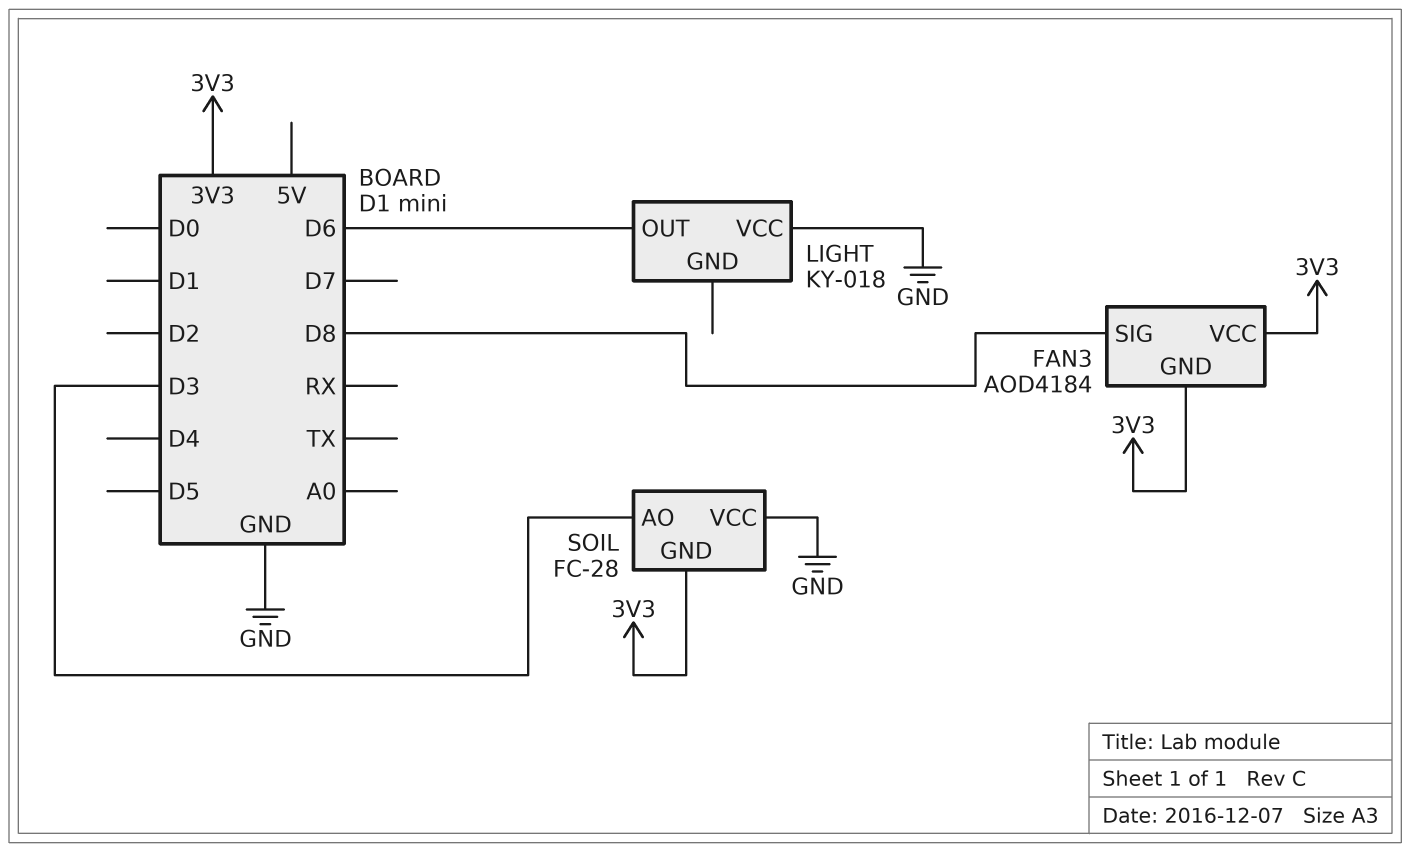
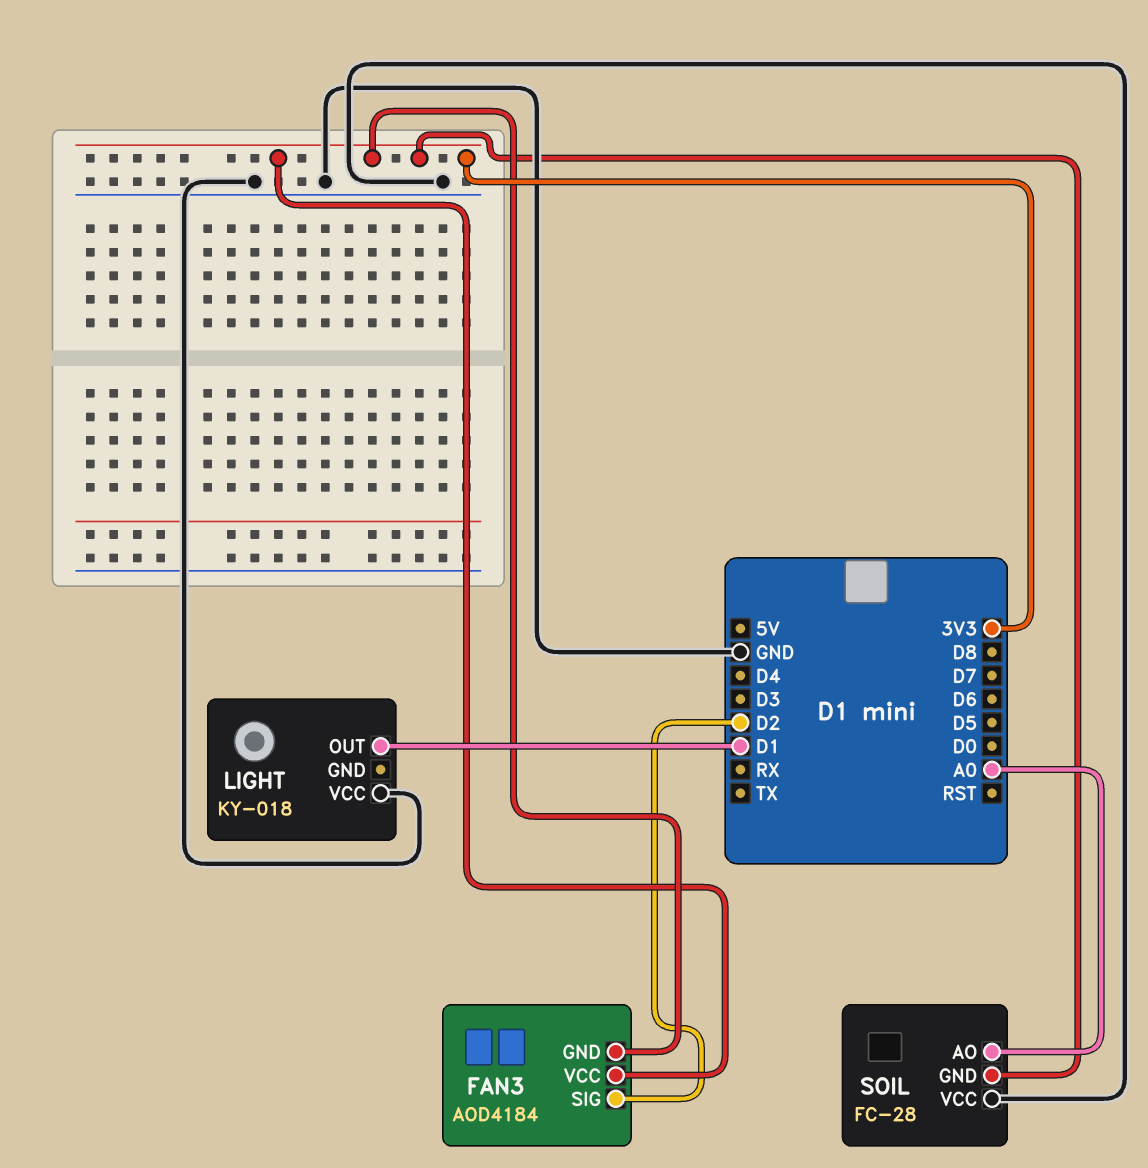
FAN3 pin SIG: D8 -> D2
LIGHT pin OUT: D6 -> D1
SOIL pin AO: D3 -> A0

